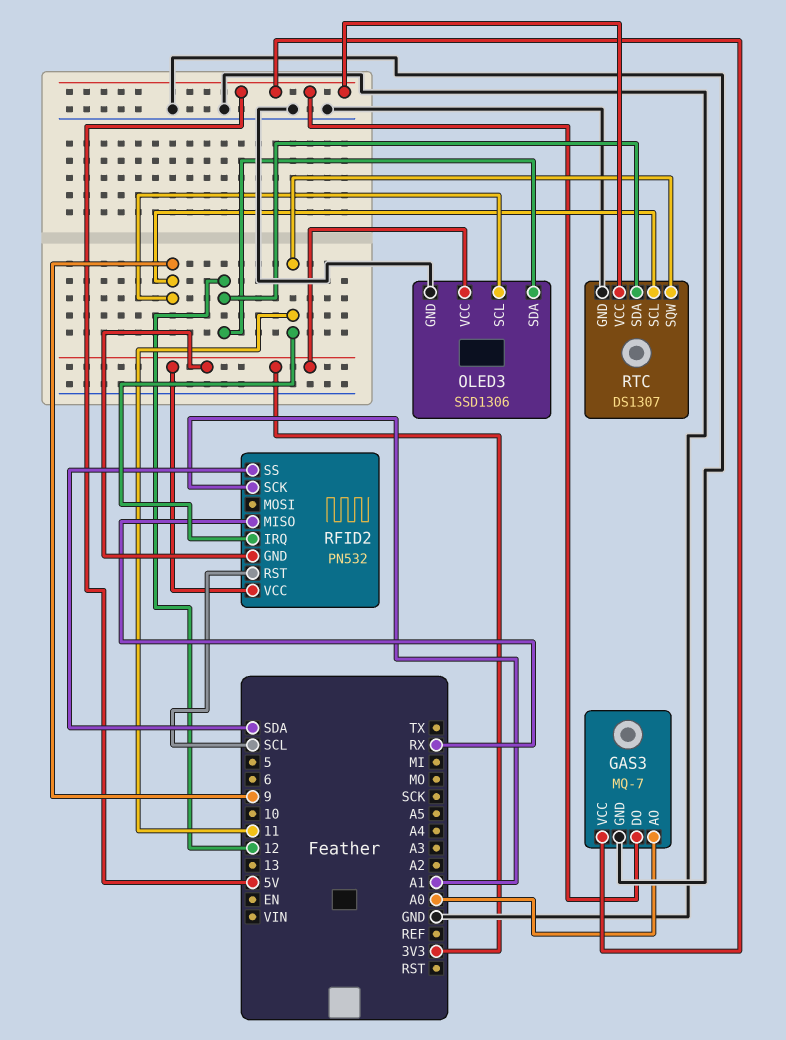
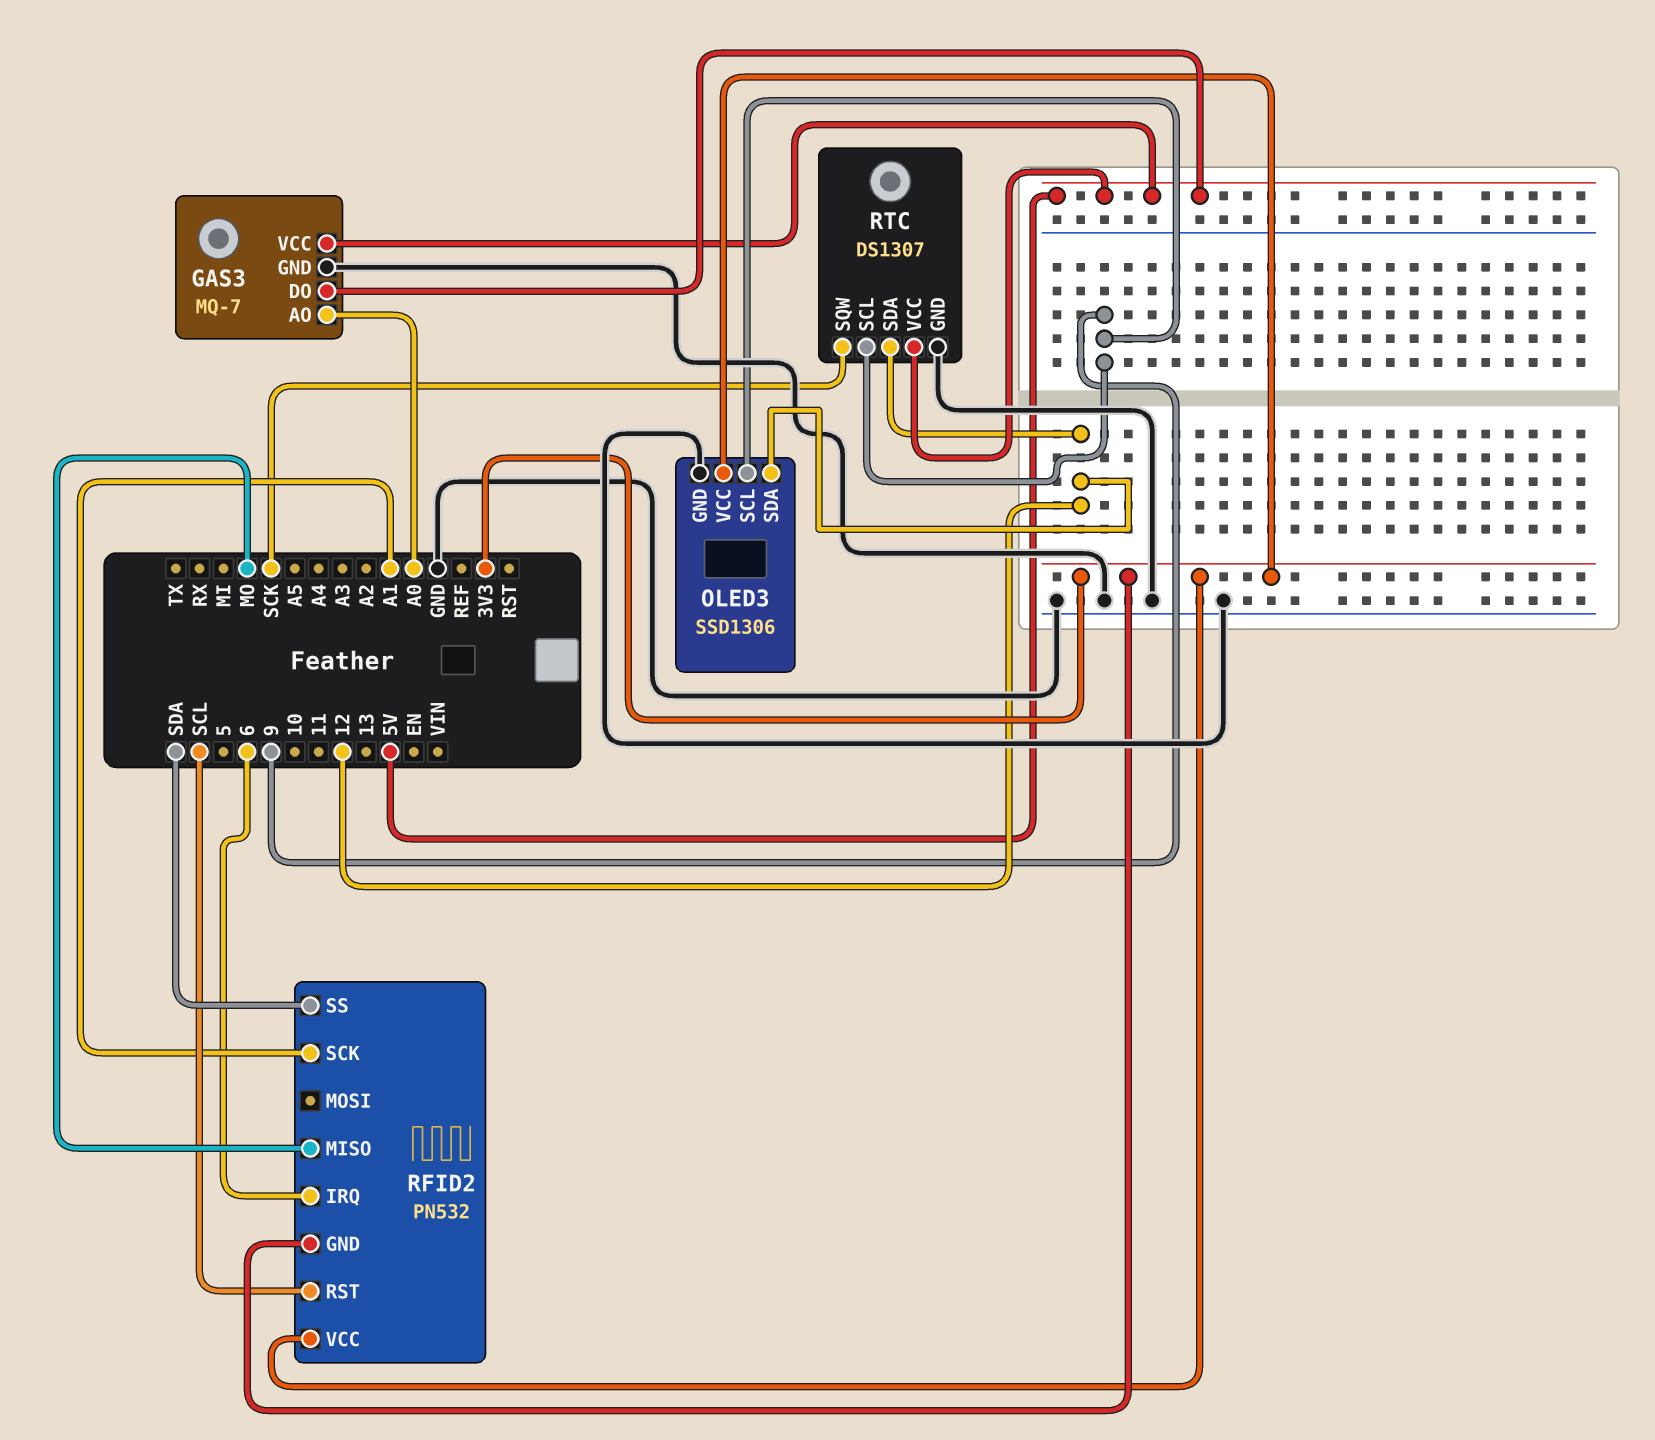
RFID2 pin IRQ: 11 -> 6
RFID2 pin MISO: RX -> MO
RTC pin SQW: 11 -> SCK

